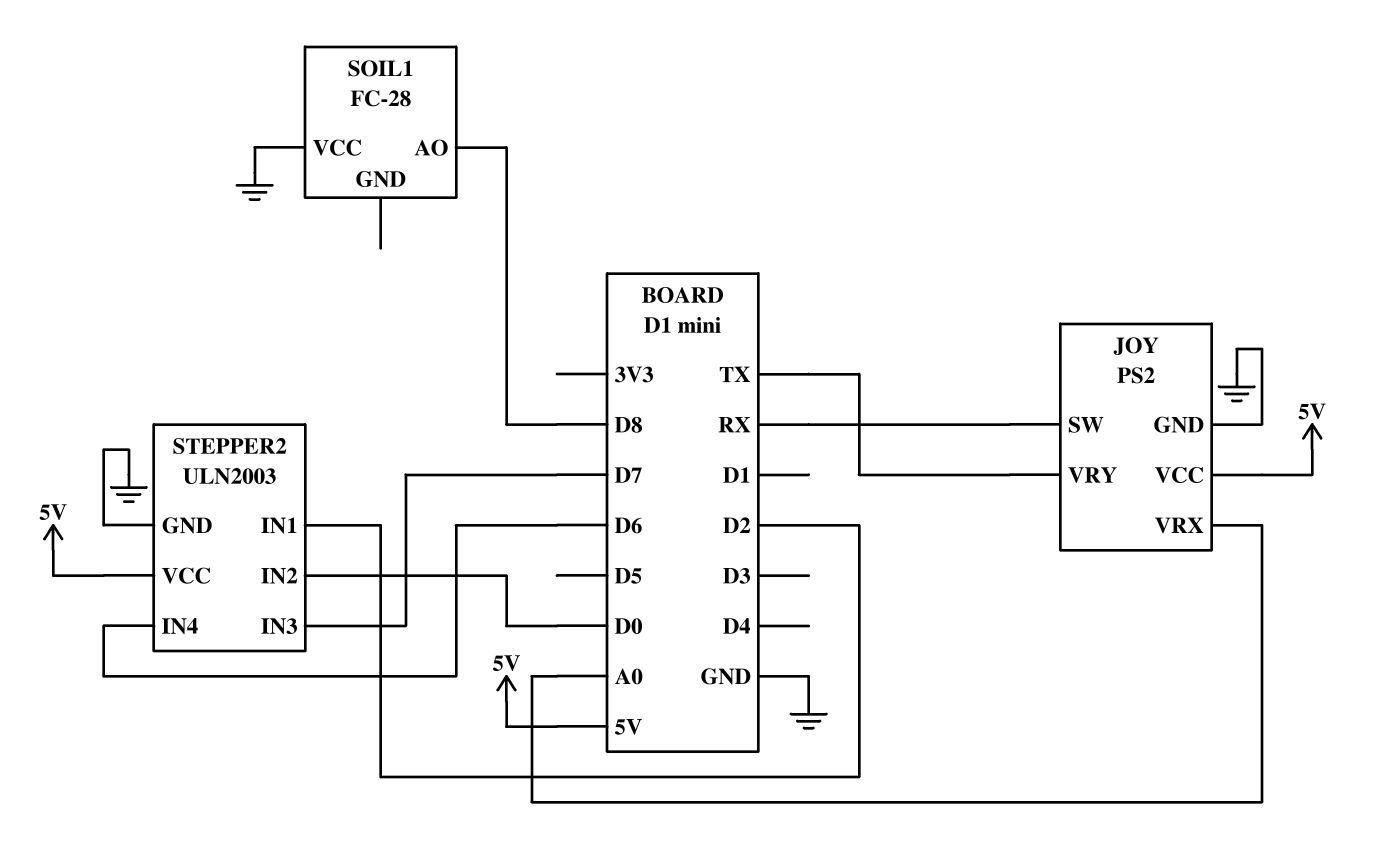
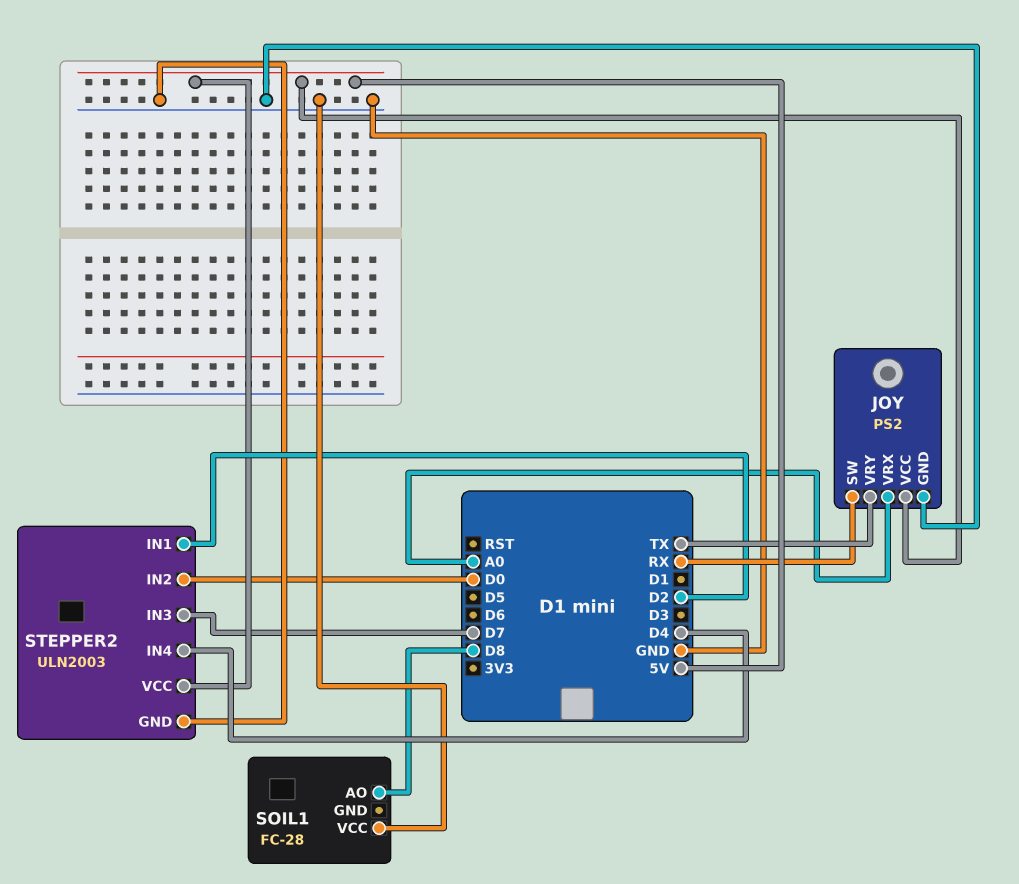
STEPPER2 pin IN4: D6 -> D4

